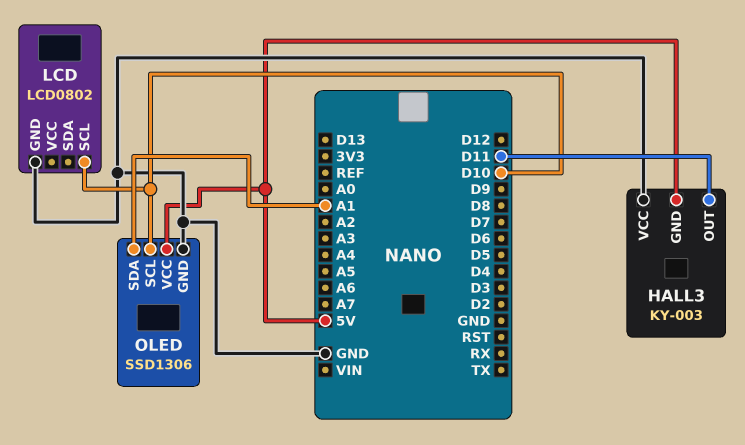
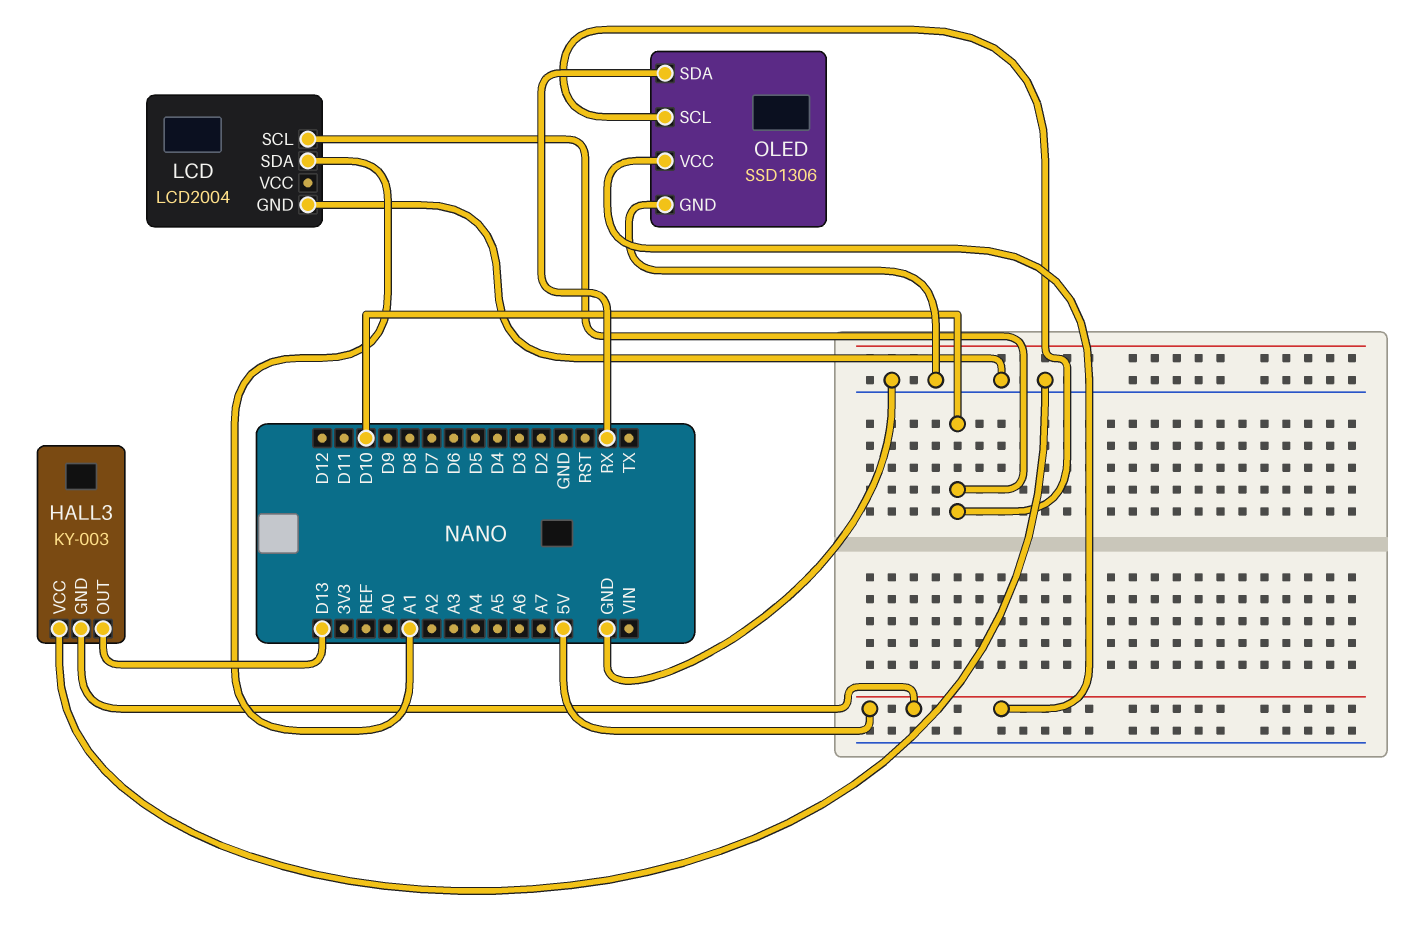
HALL3 pin OUT: D11 -> D13
LCD: LCD0802 -> LCD2004
LCD pin SDA: none -> A1
OLED pin SDA: A1 -> RX

